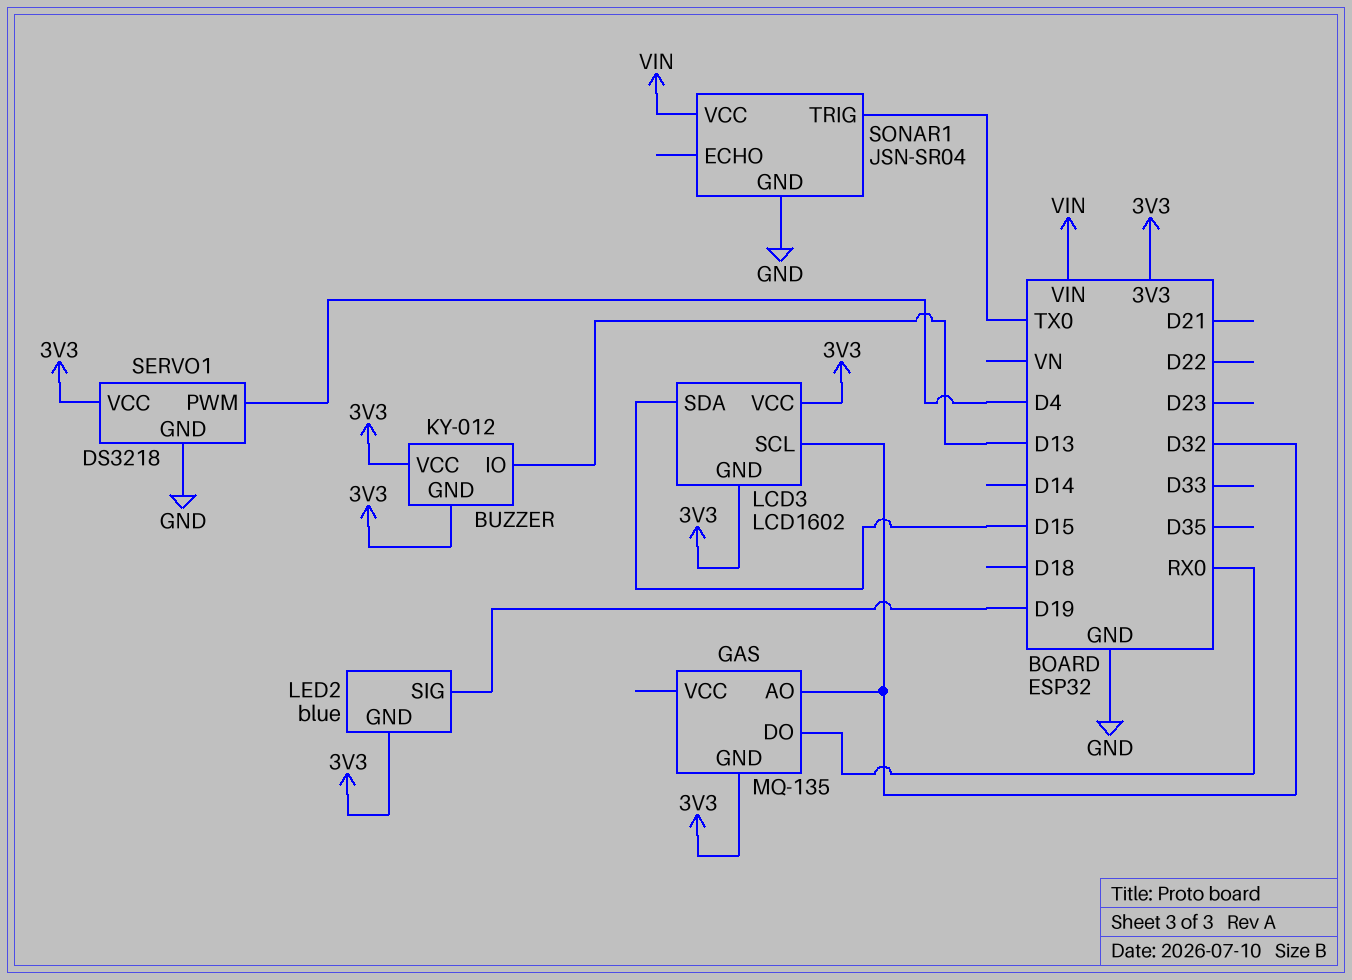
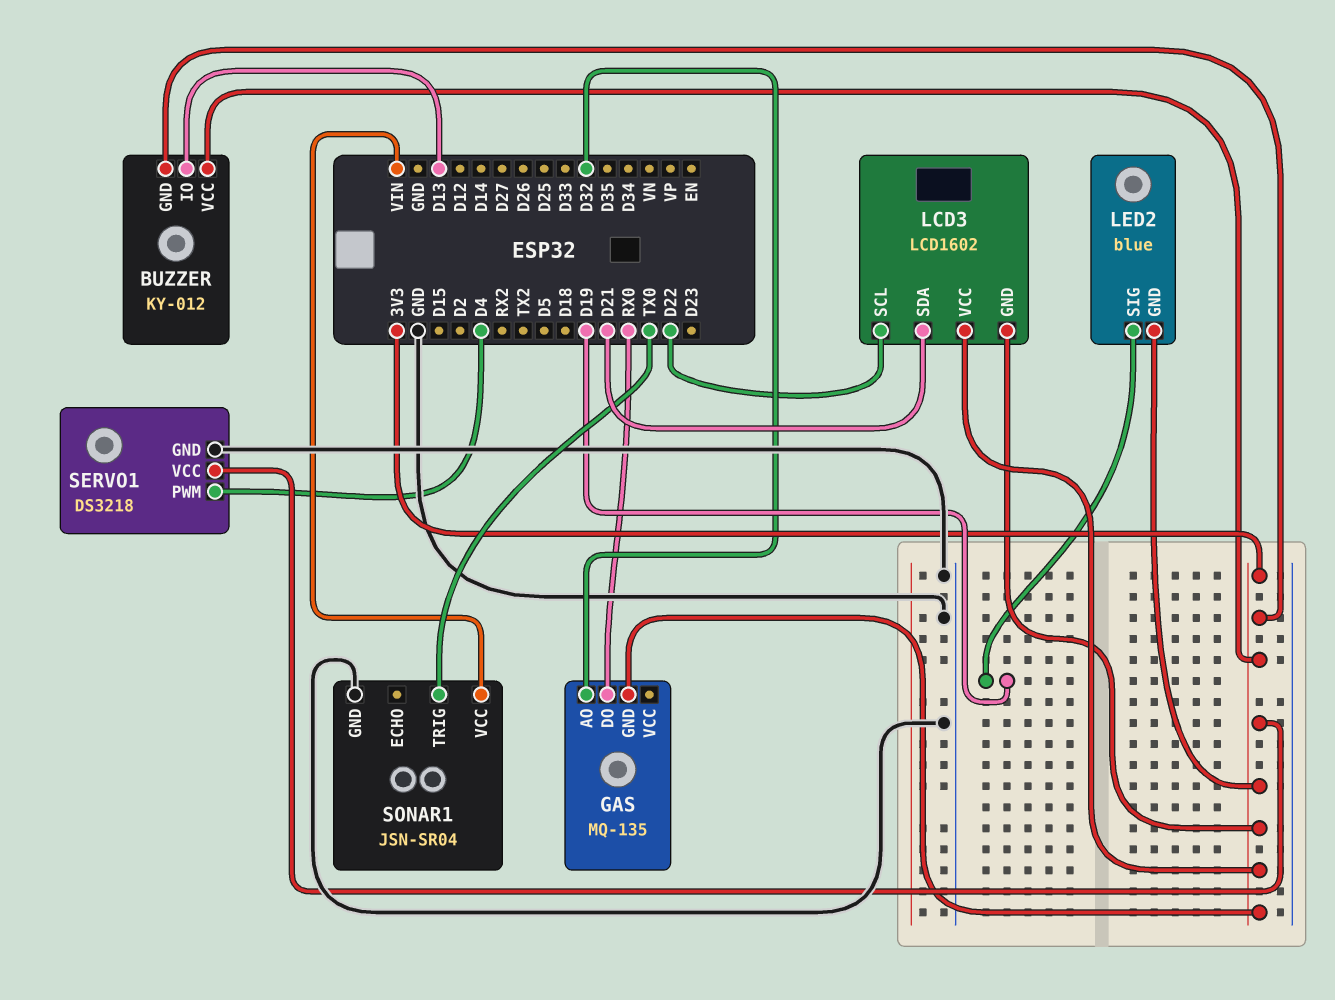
LCD3 pin SCL: D32 -> D22
LCD3 pin SDA: D15 -> D21

